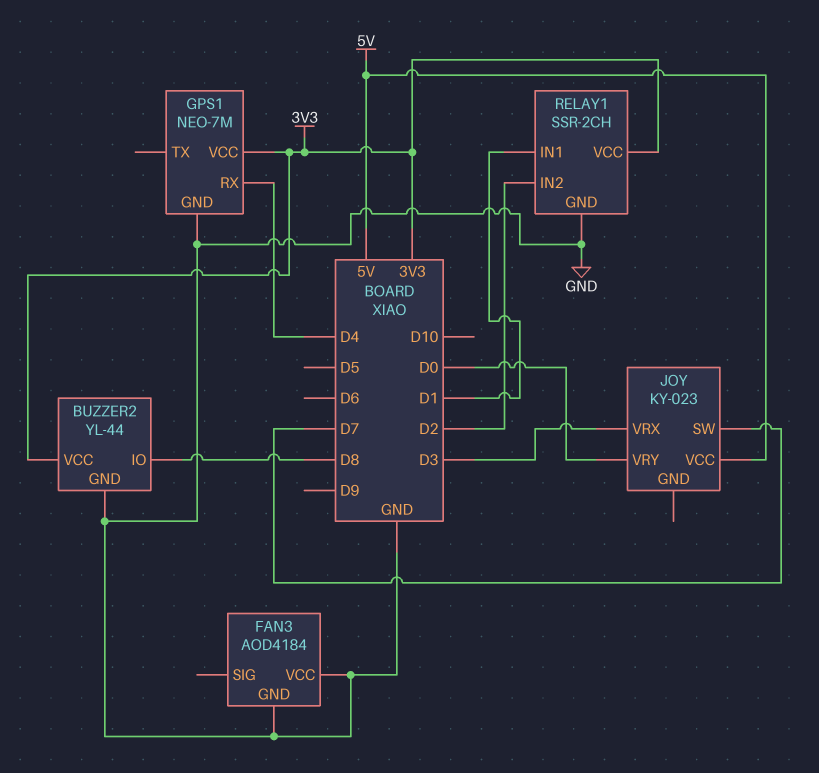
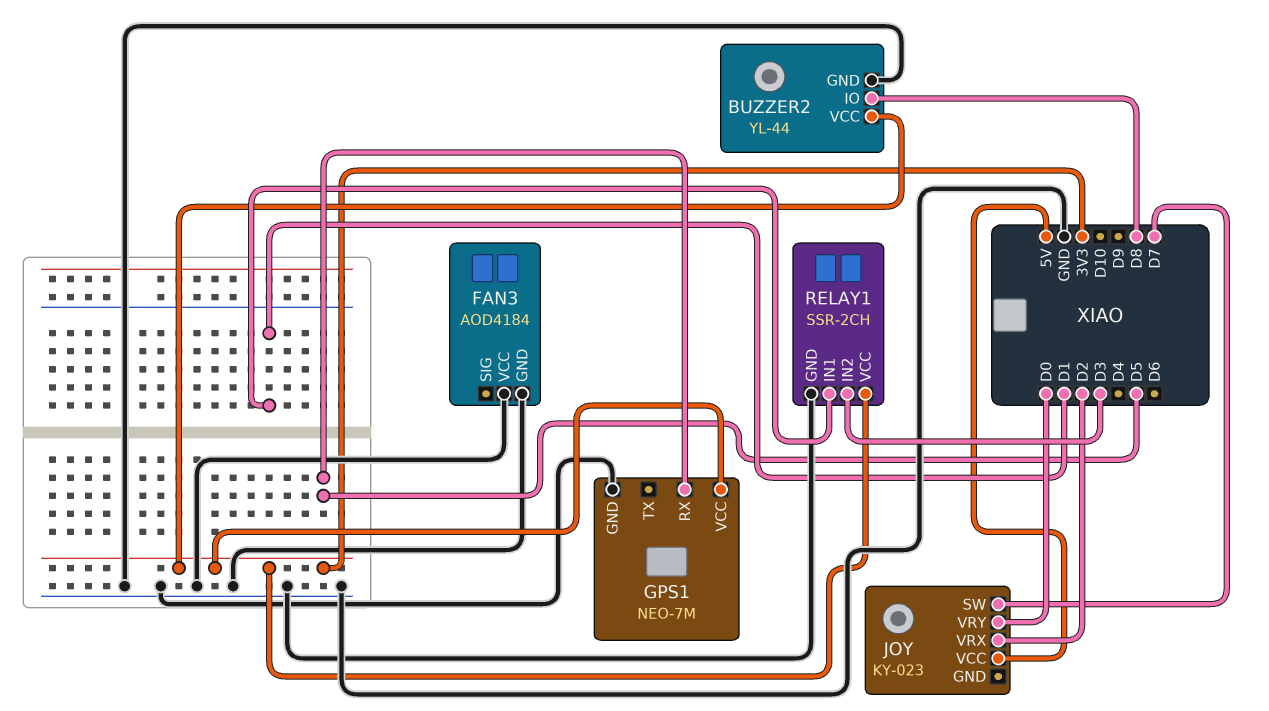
GPS1 pin RX: D4 -> D5
JOY pin VRX: D3 -> D2
RELAY1 pin IN2: D2 -> D3

